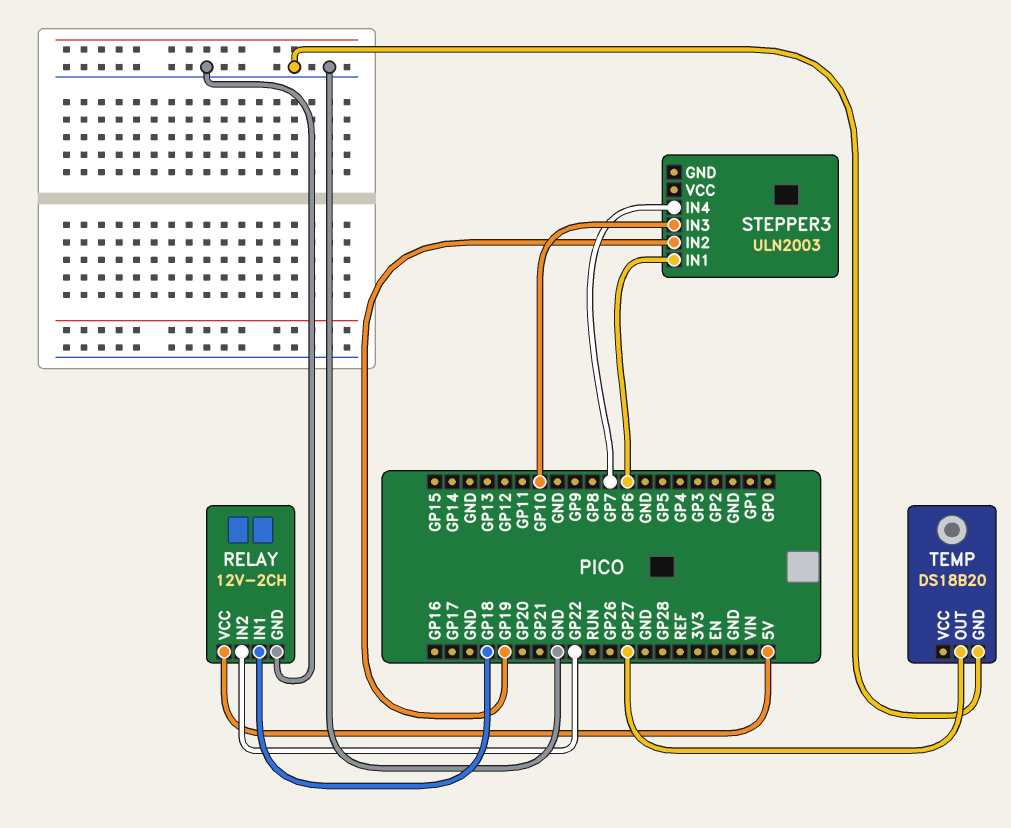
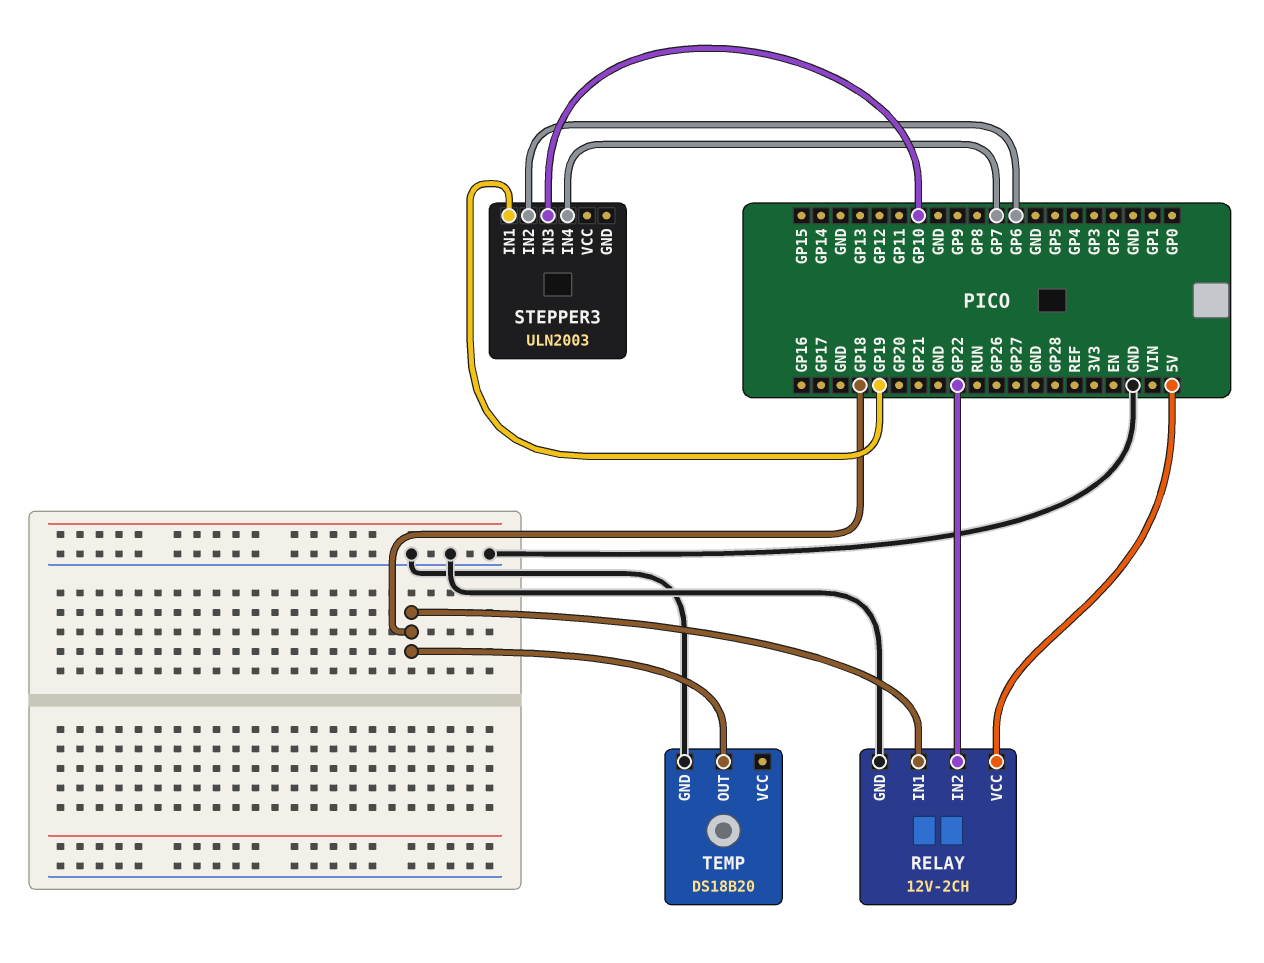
STEPPER3 pin IN1: GP6 -> GP19
STEPPER3 pin IN2: GP19 -> GP6
TEMP pin OUT: GP27 -> GP18

